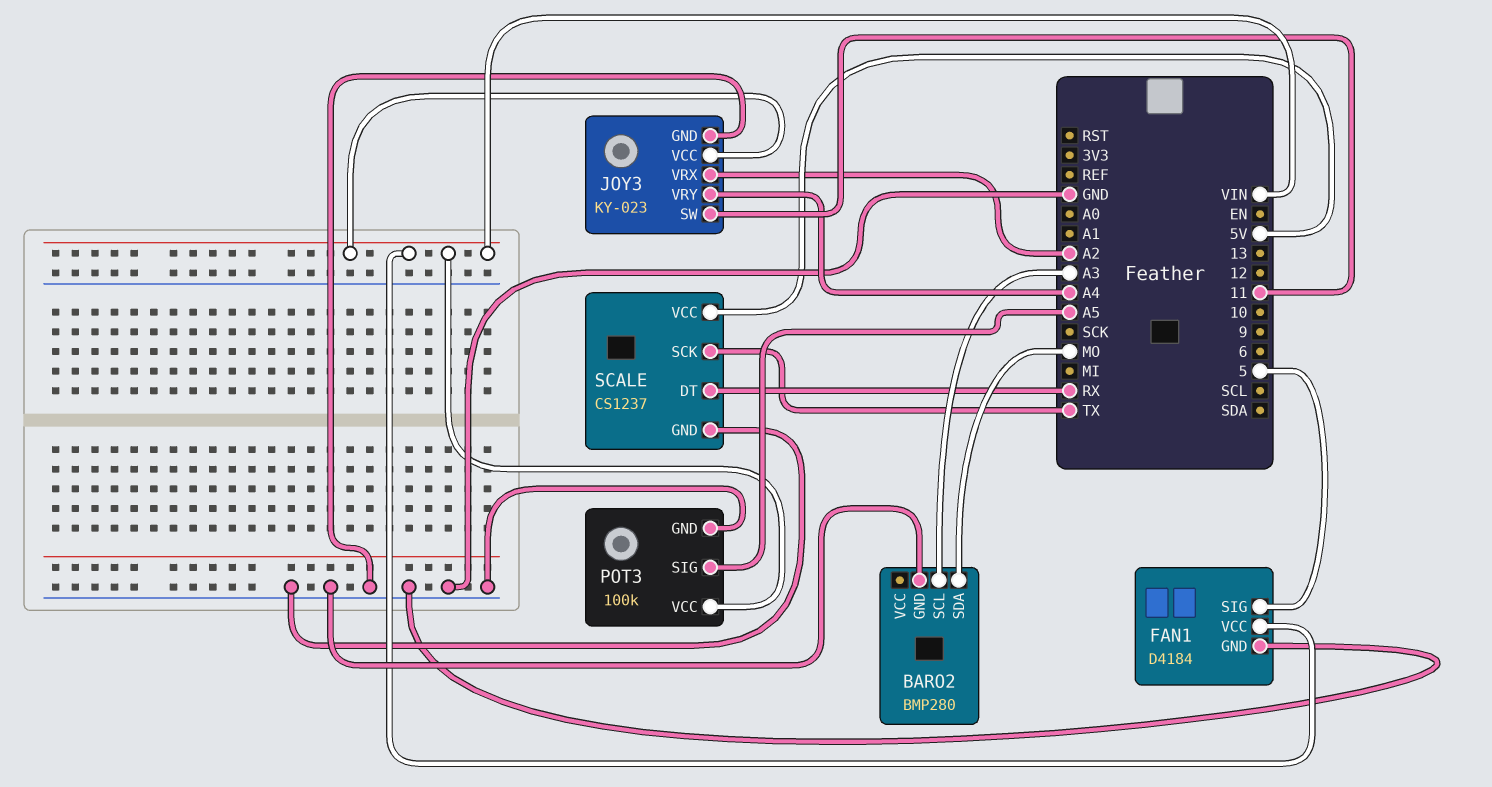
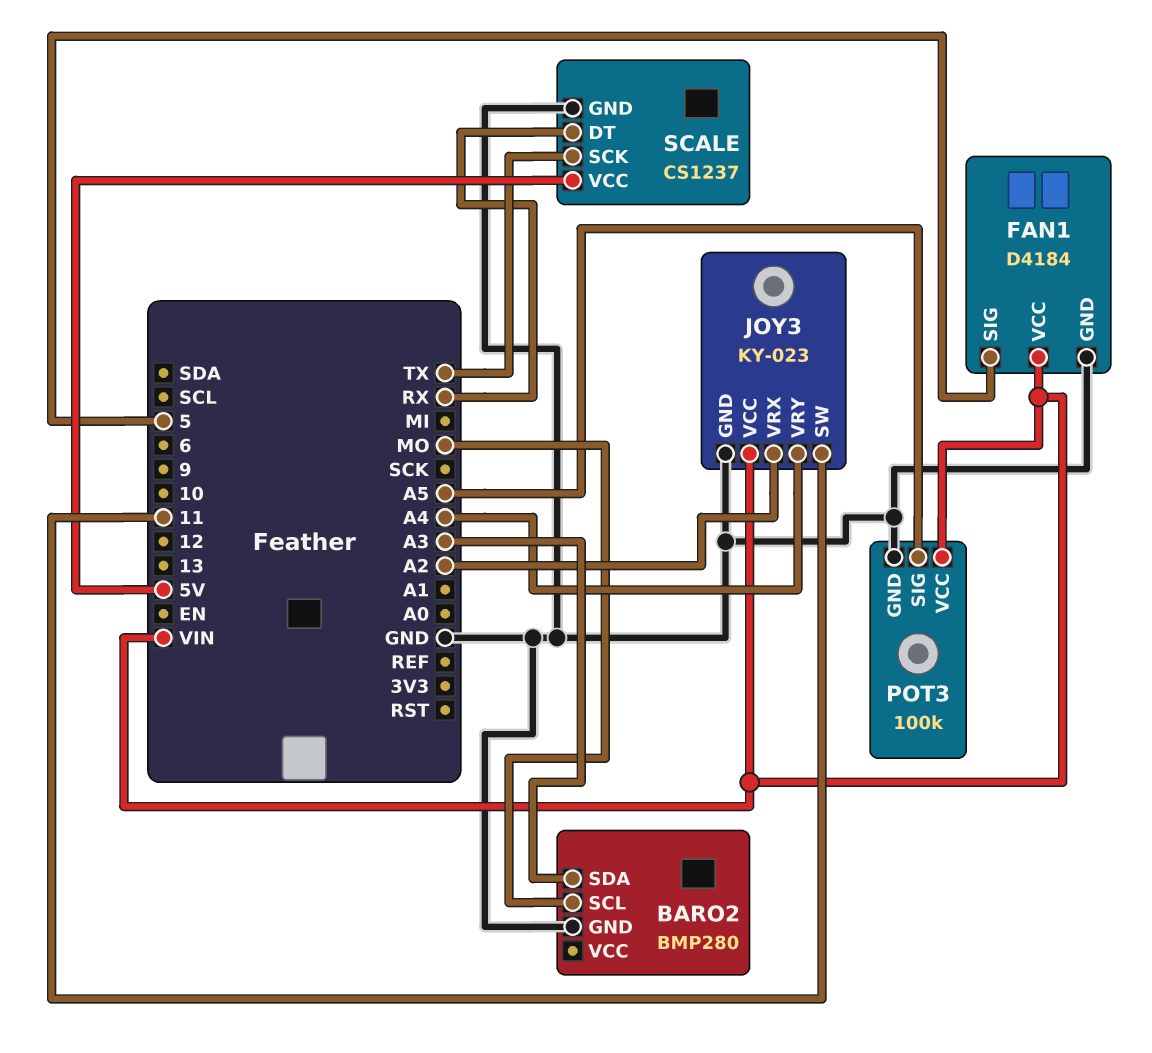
BARO2 pin SCL: A3 -> MO
BARO2 pin SDA: MO -> A3

